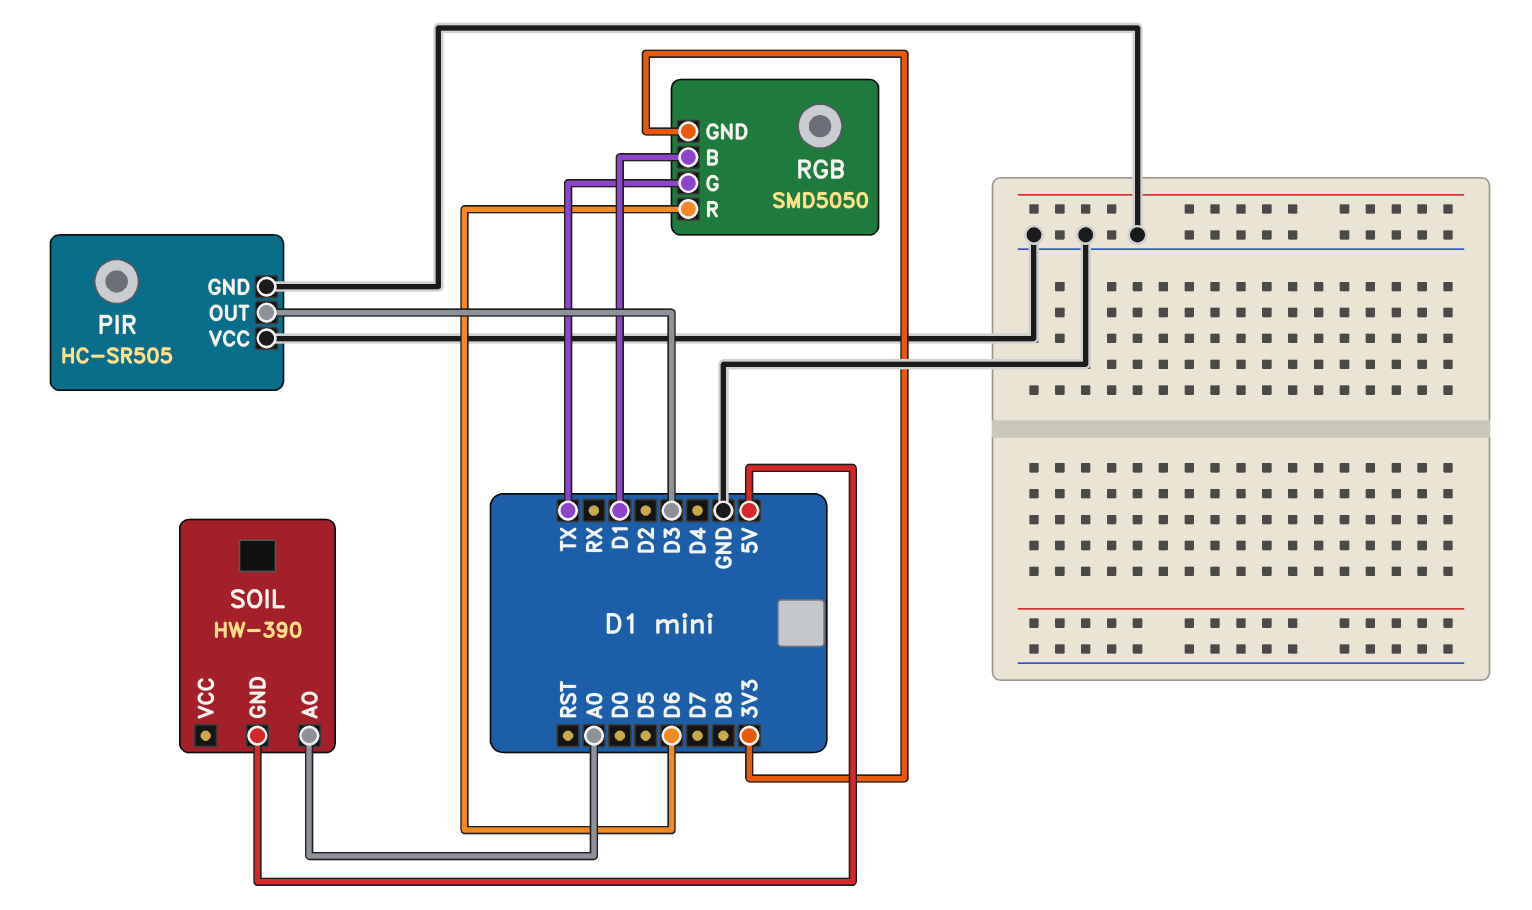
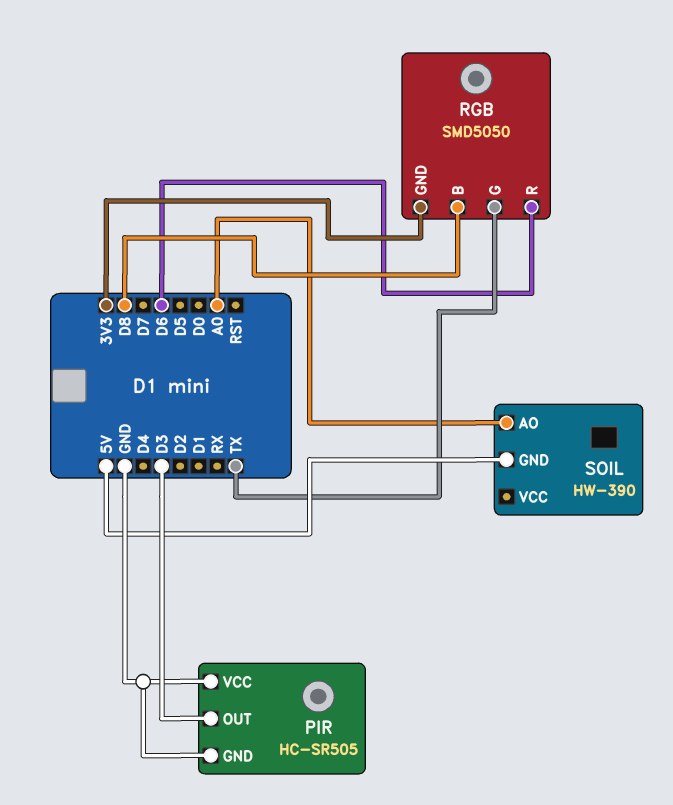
RGB pin B: D1 -> D8

